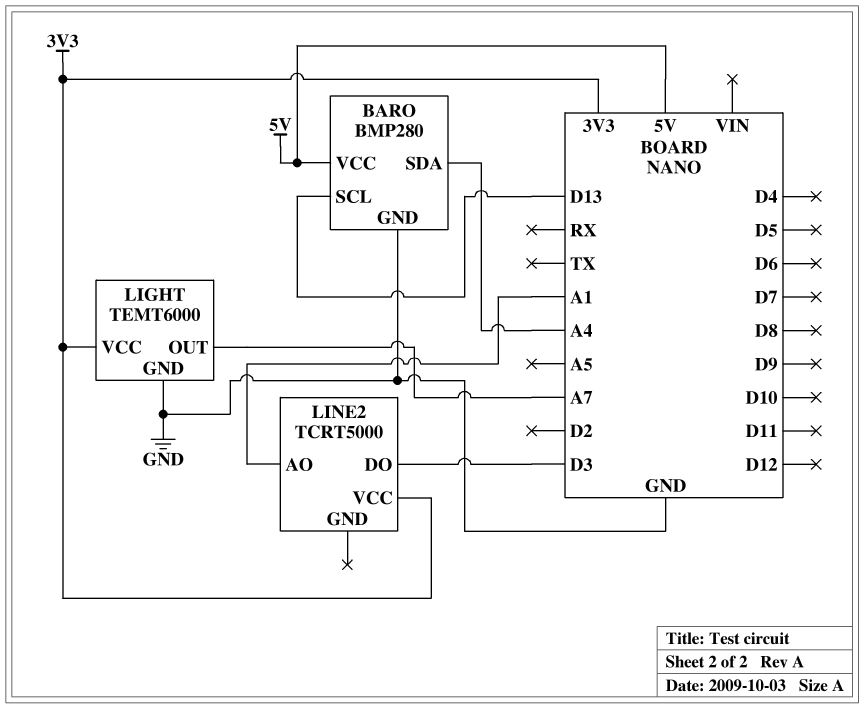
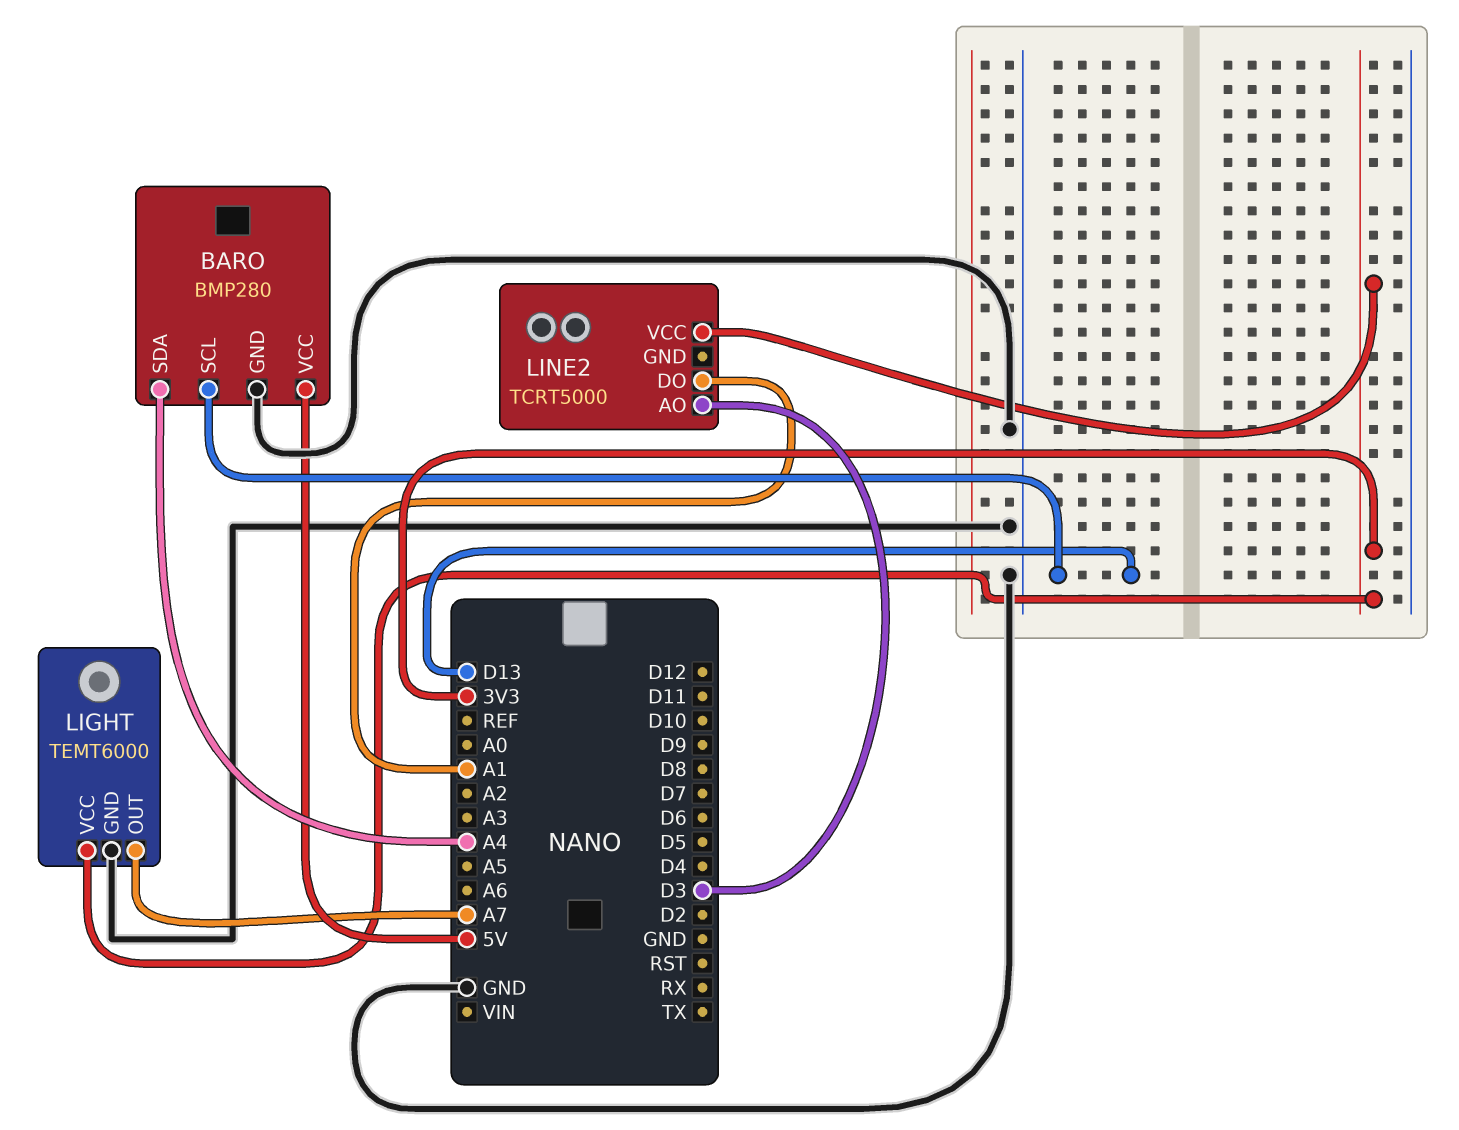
LINE2 pin AO: A1 -> D3
LINE2 pin DO: D3 -> A1

